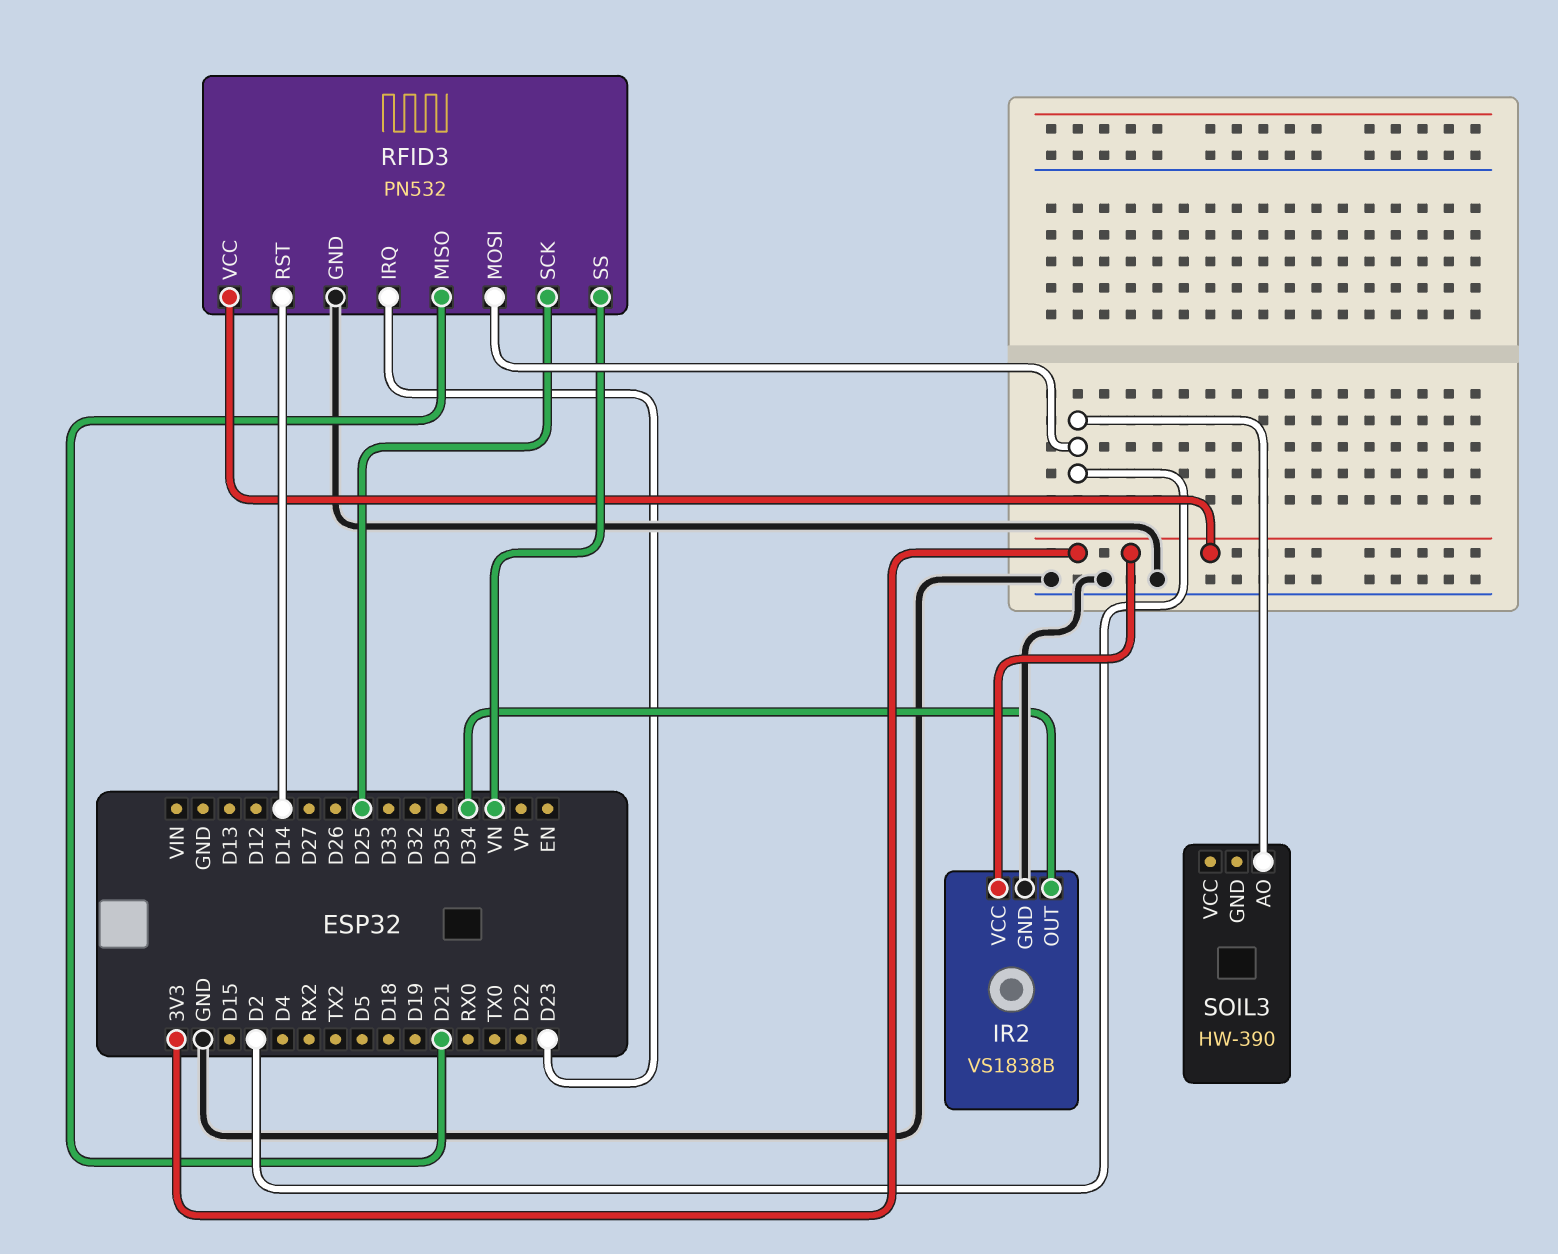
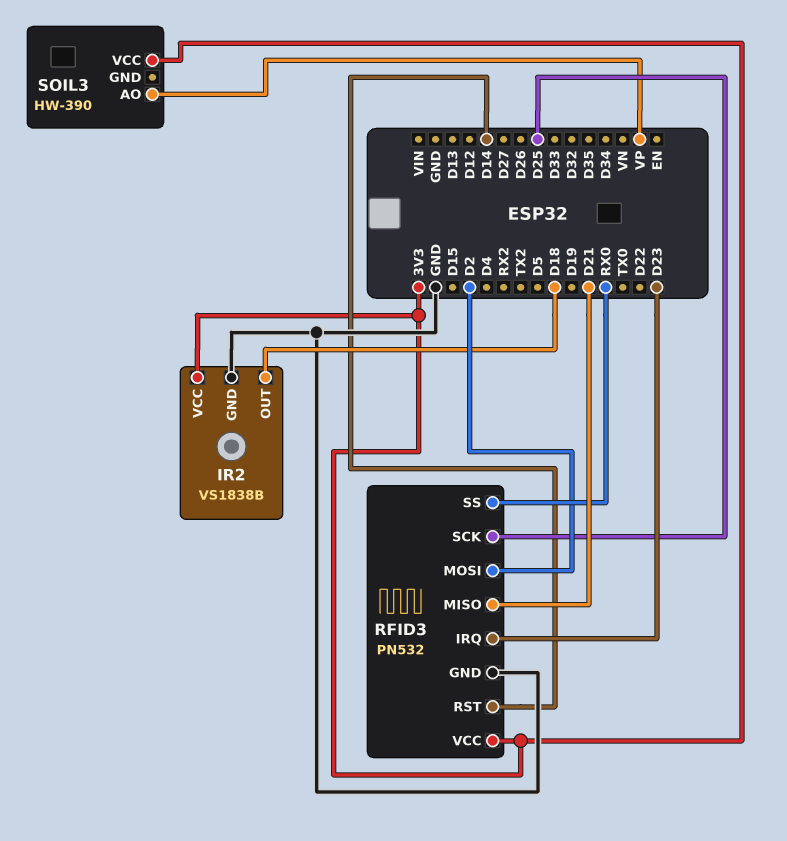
IR2 pin OUT: D34 -> D18
RFID3 pin SS: VN -> RX0
SOIL3 pin AO: D2 -> VP
SOIL3 pin VCC: none -> 3V3

